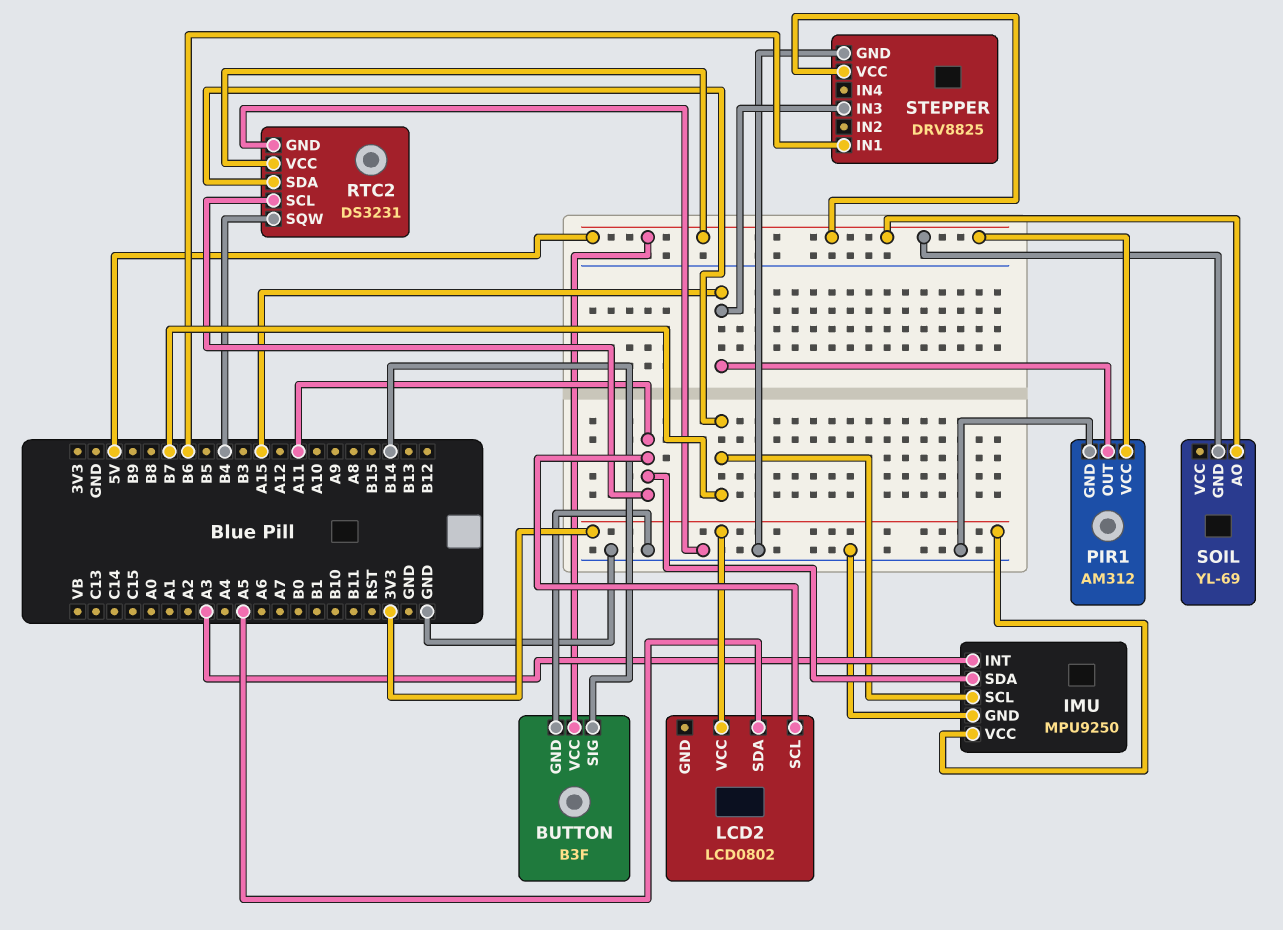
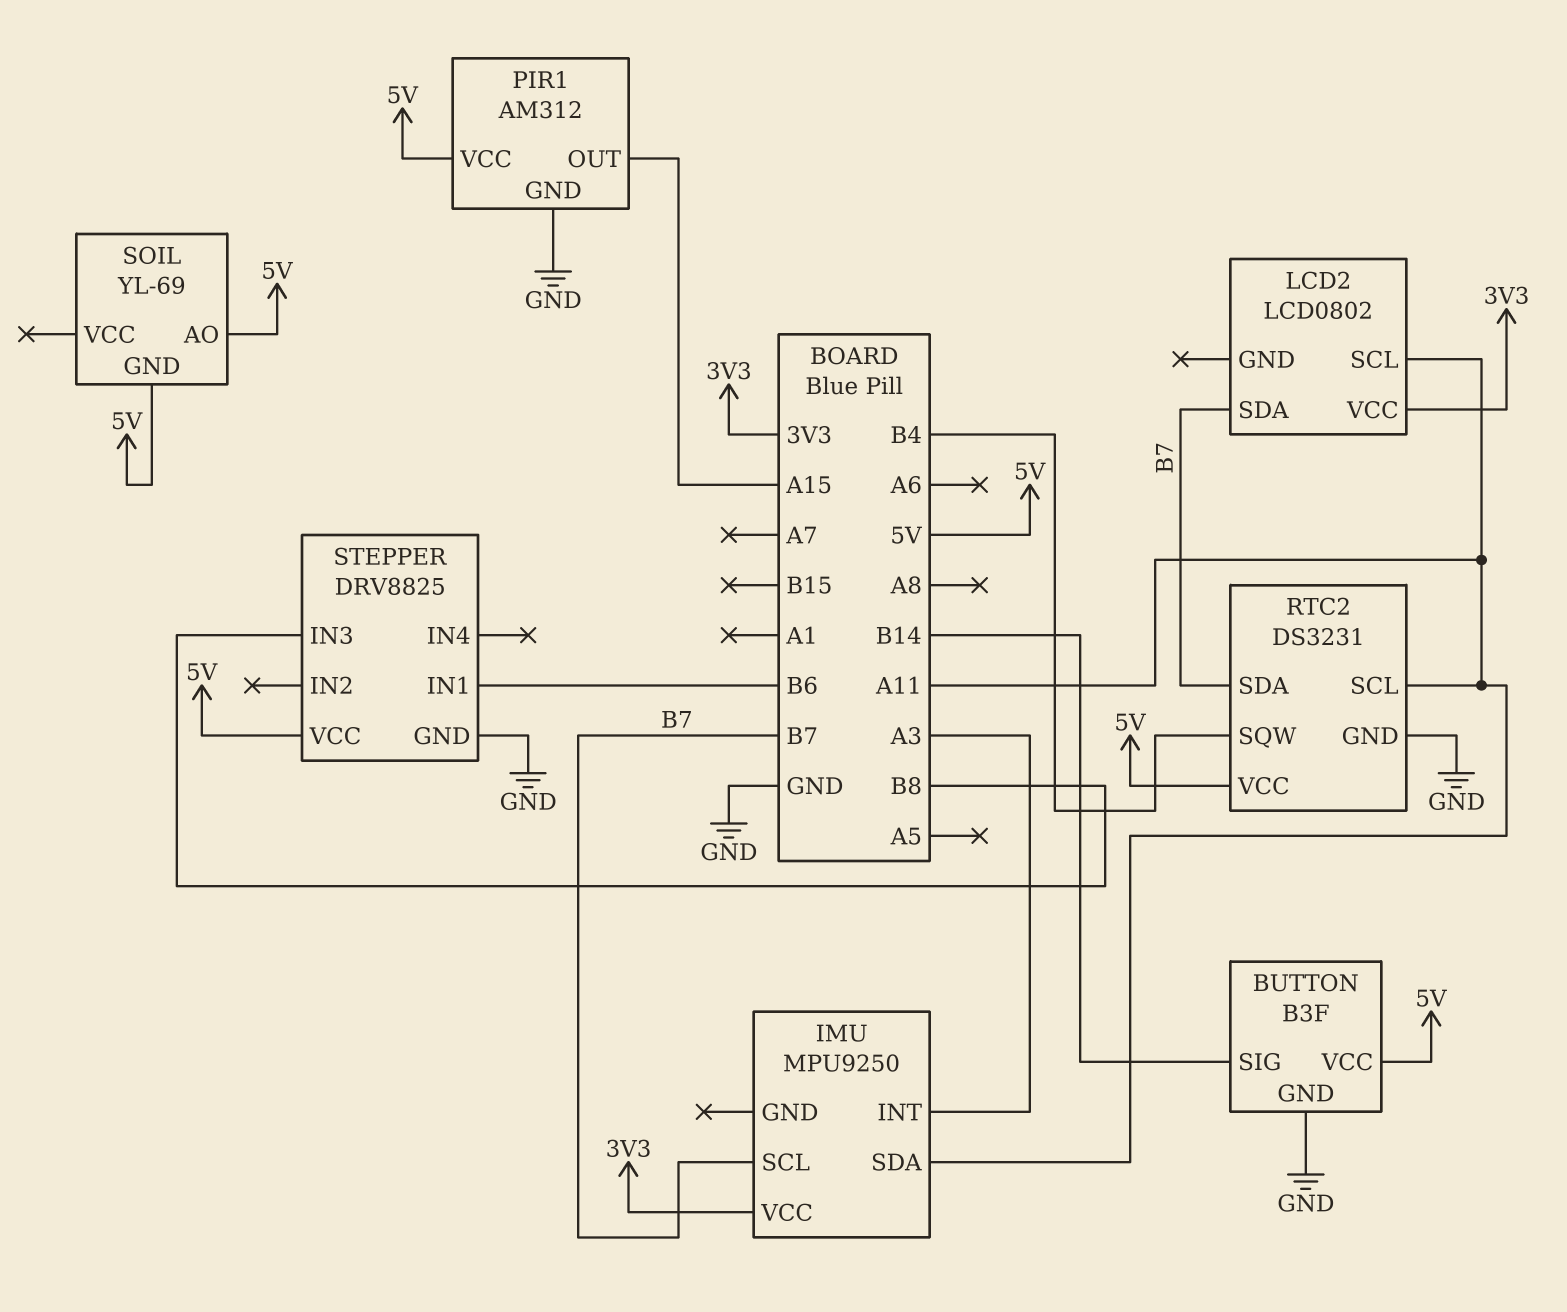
IMU pin GND: GND -> none
LCD2 pin SDA: A5 -> B7
STEPPER pin IN3: A15 -> B8

